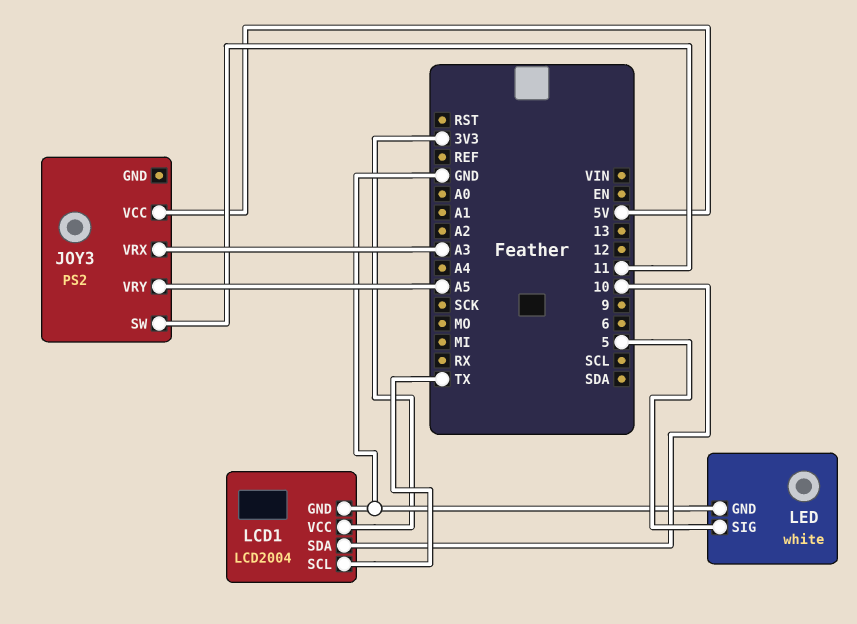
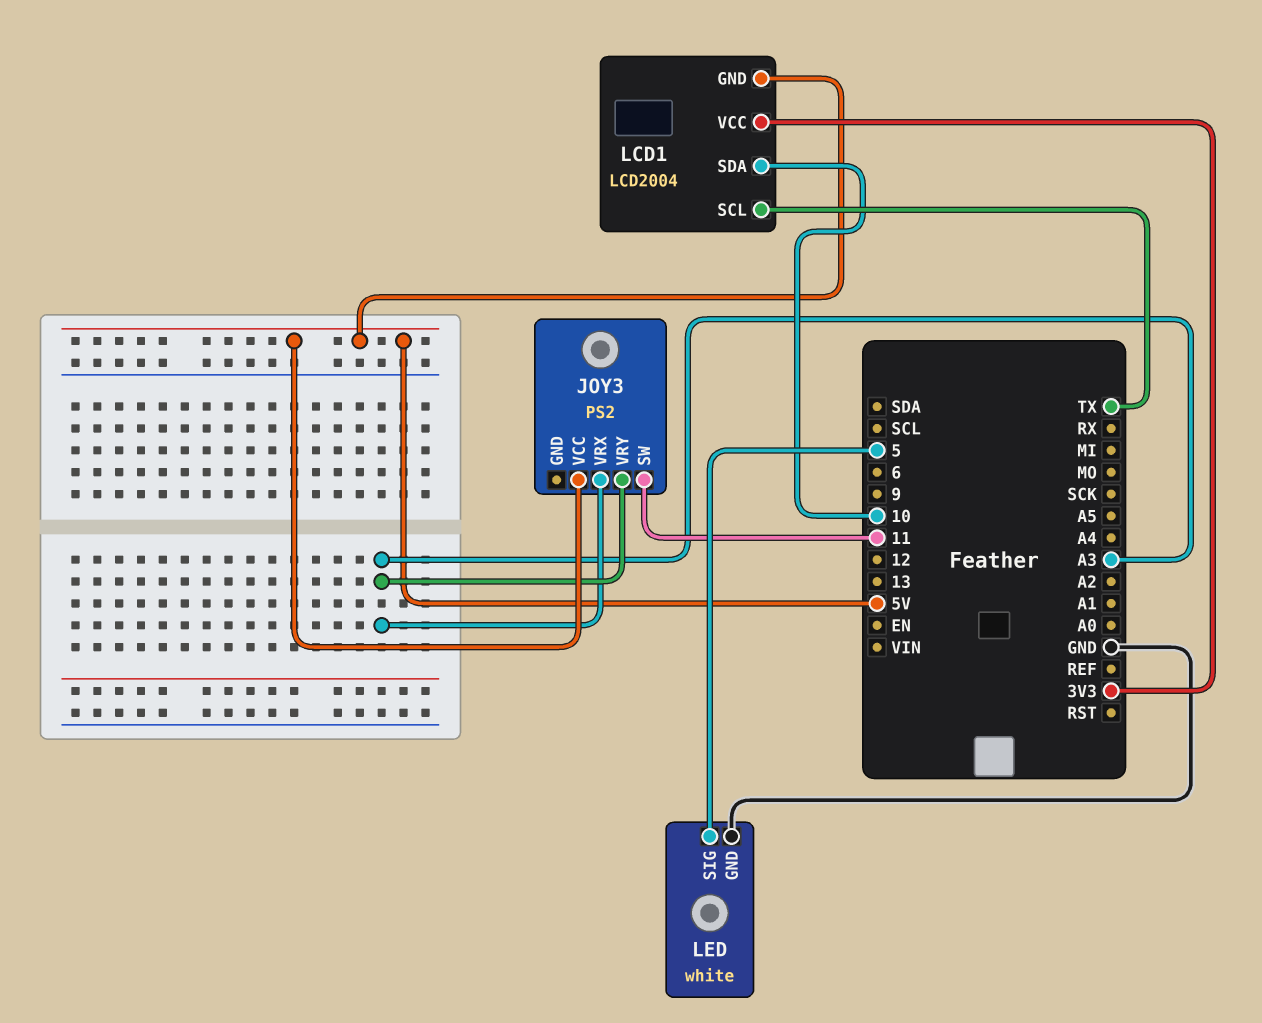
JOY3 pin VRY: A5 -> A3
LCD1 pin GND: GND -> 5V

